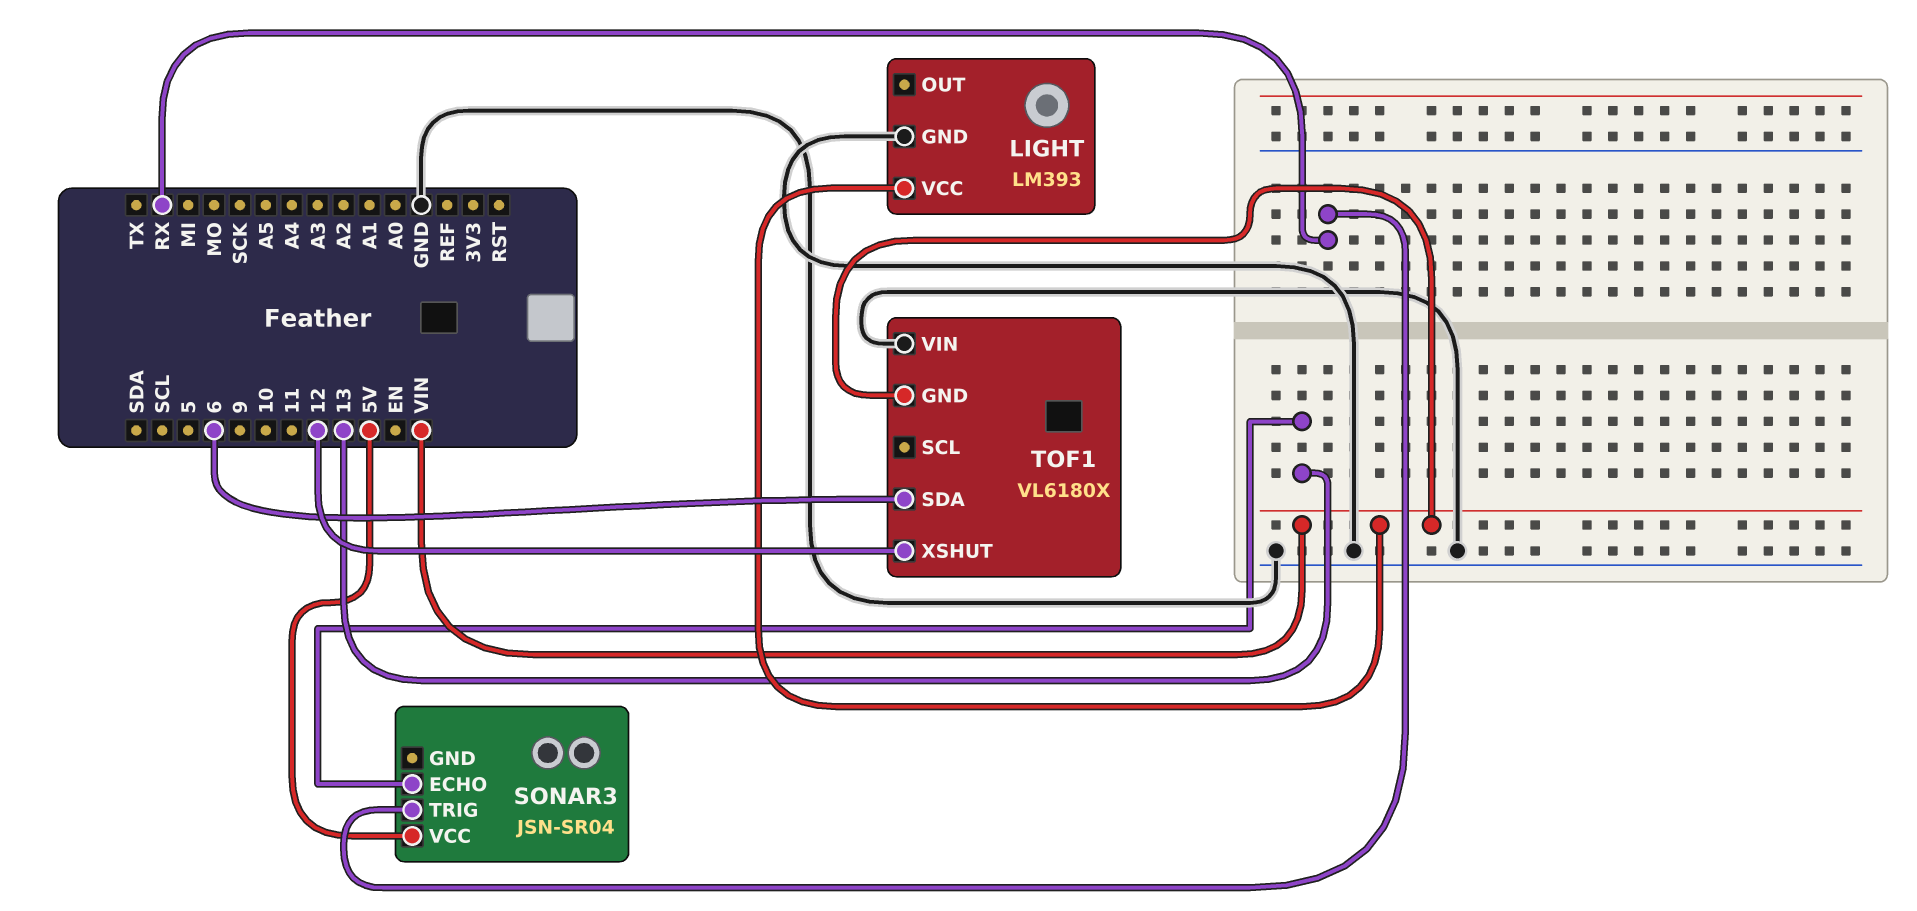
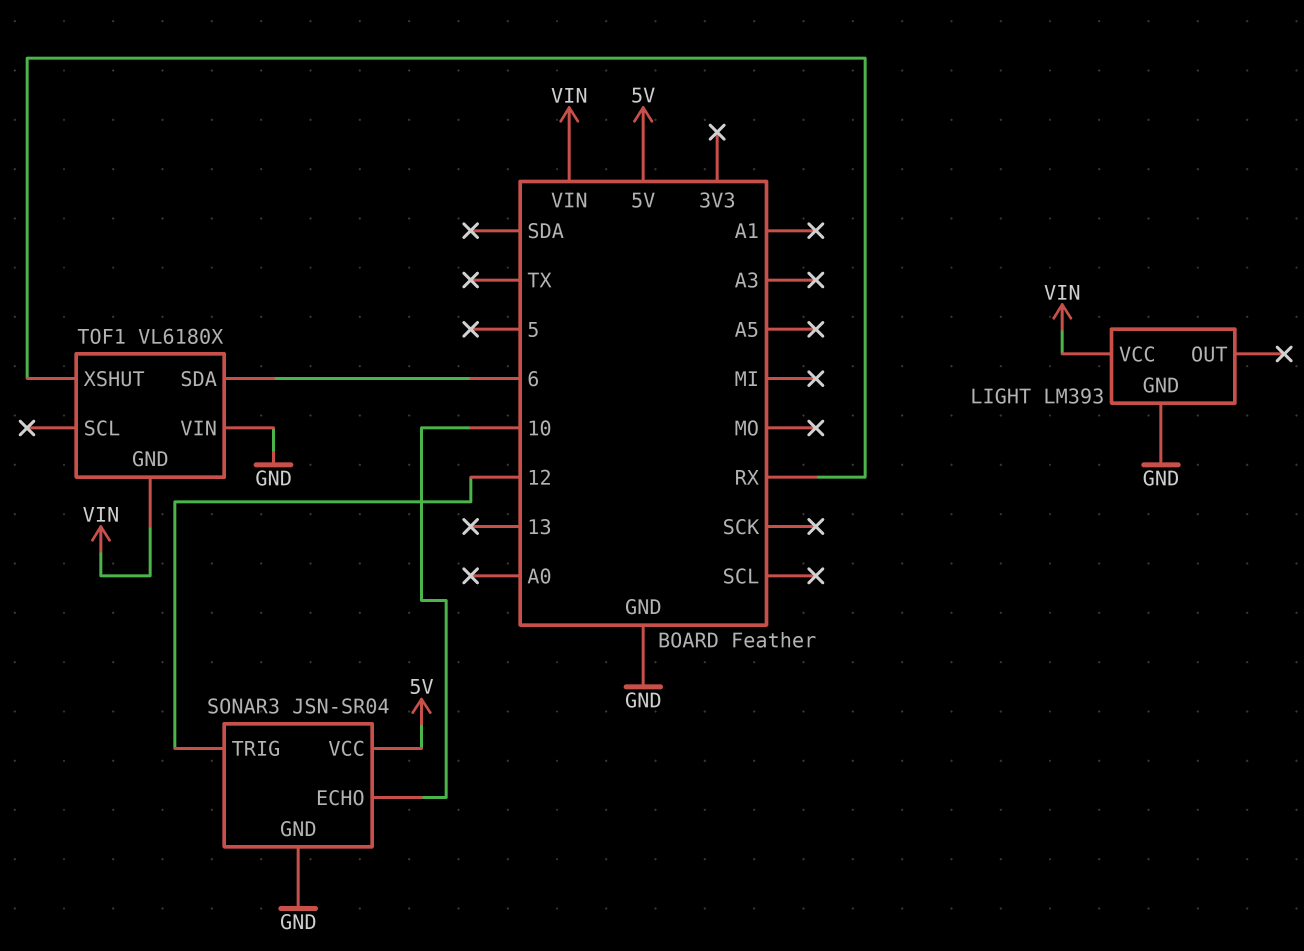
SONAR3 pin ECHO: 13 -> 10
SONAR3 pin GND: none -> GND
SONAR3 pin TRIG: RX -> 12
TOF1 pin XSHUT: 12 -> RX

